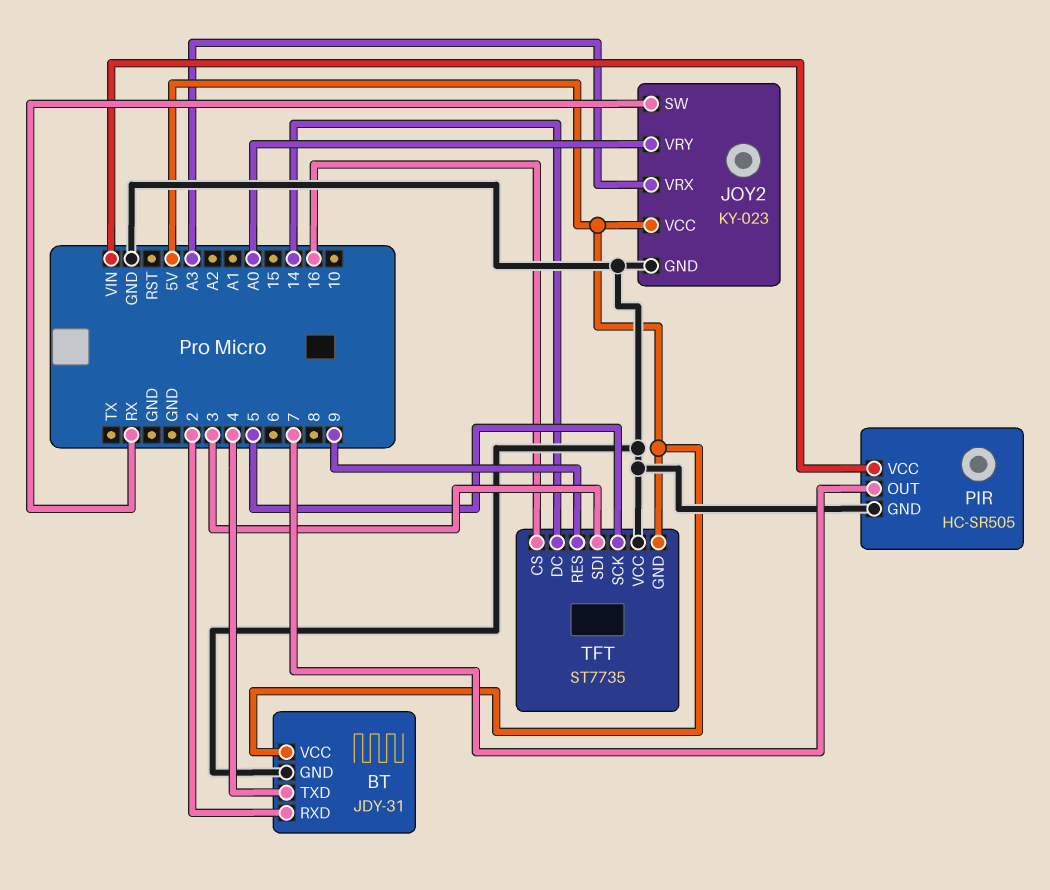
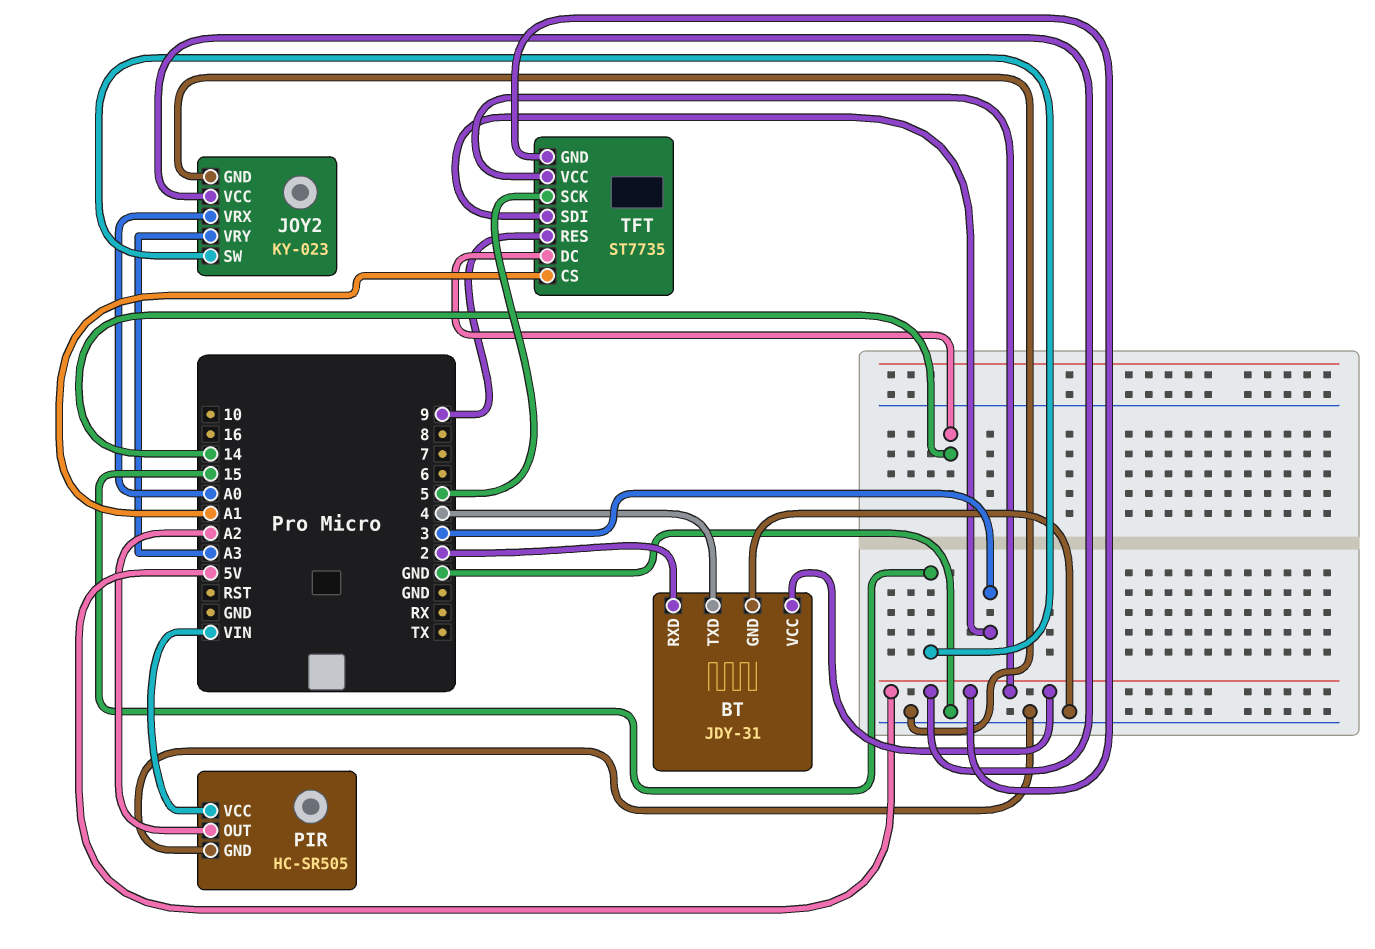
JOY2 pin SW: RX -> 15
JOY2 pin VRX: A3 -> A0
JOY2 pin VRY: A0 -> A3
PIR pin OUT: 7 -> A2
TFT pin CS: 16 -> A1
TFT pin VCC: GND -> 5V

